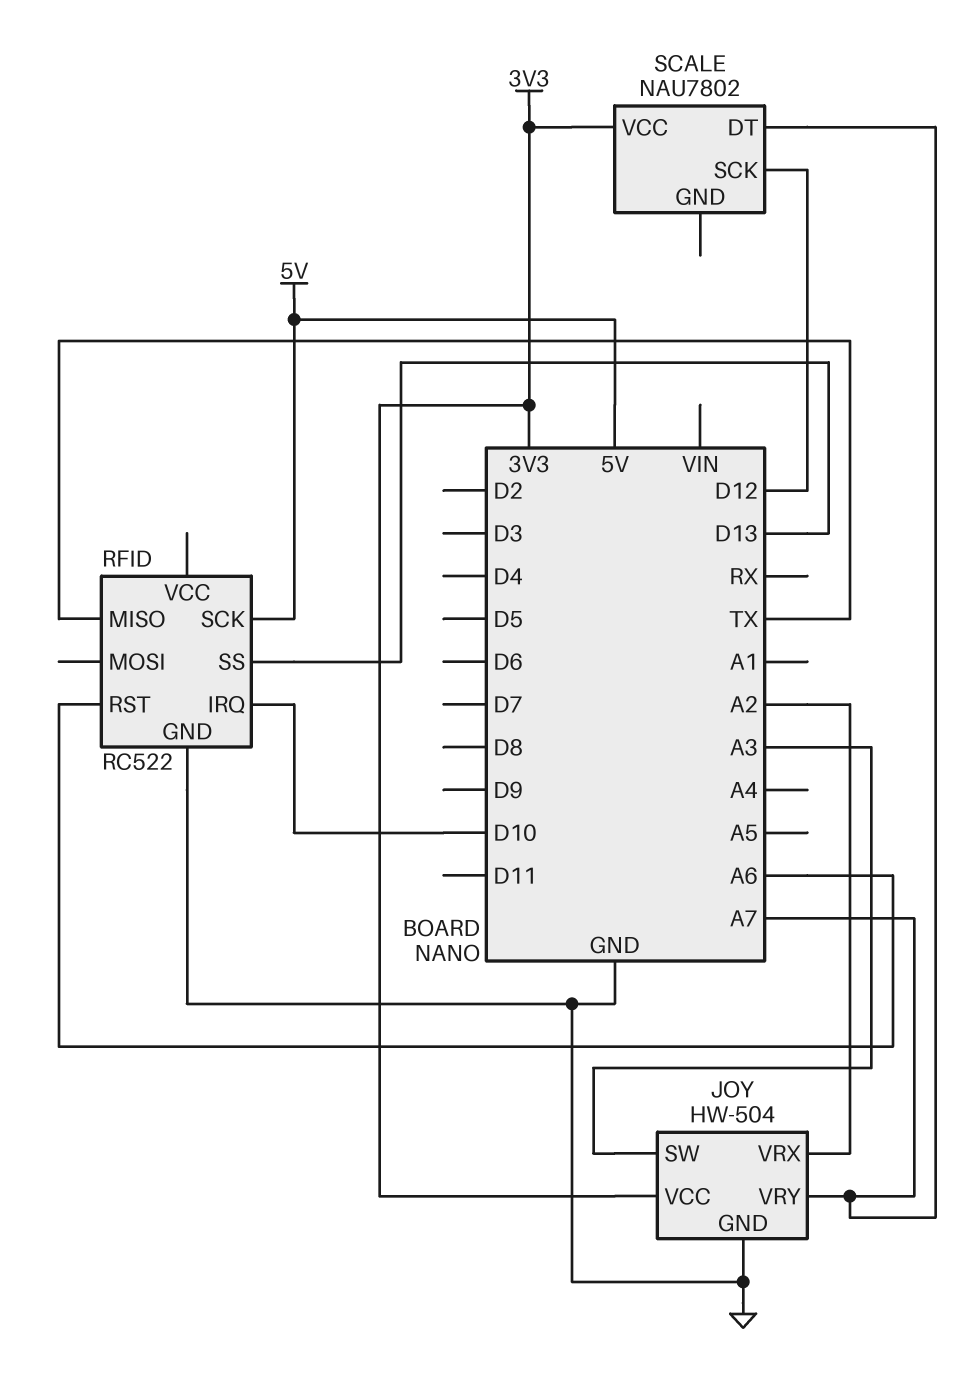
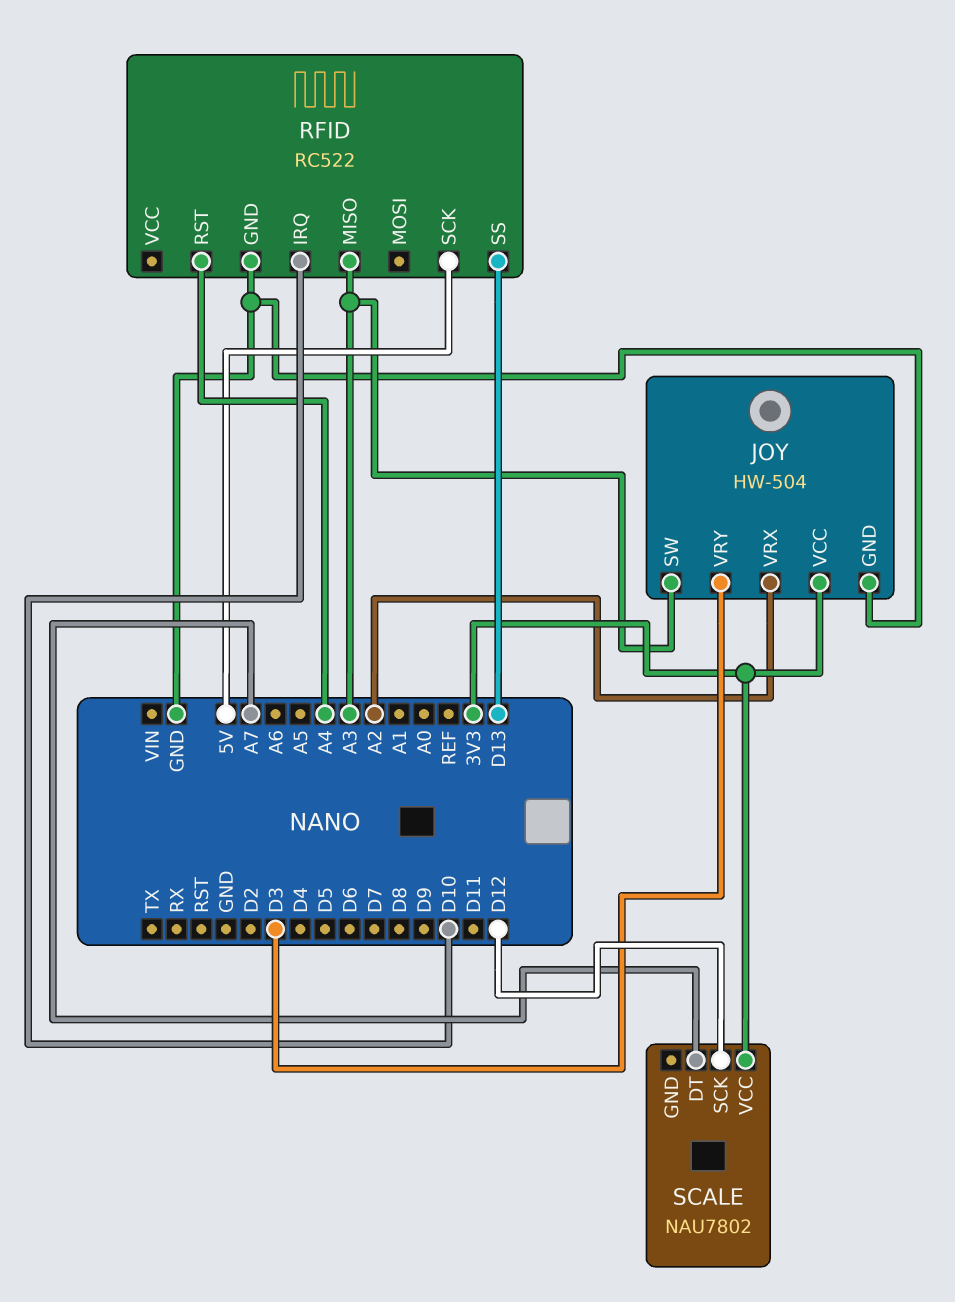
JOY pin VRY: A7 -> D3
RFID pin MISO: TX -> A3
RFID pin RST: A6 -> A4

